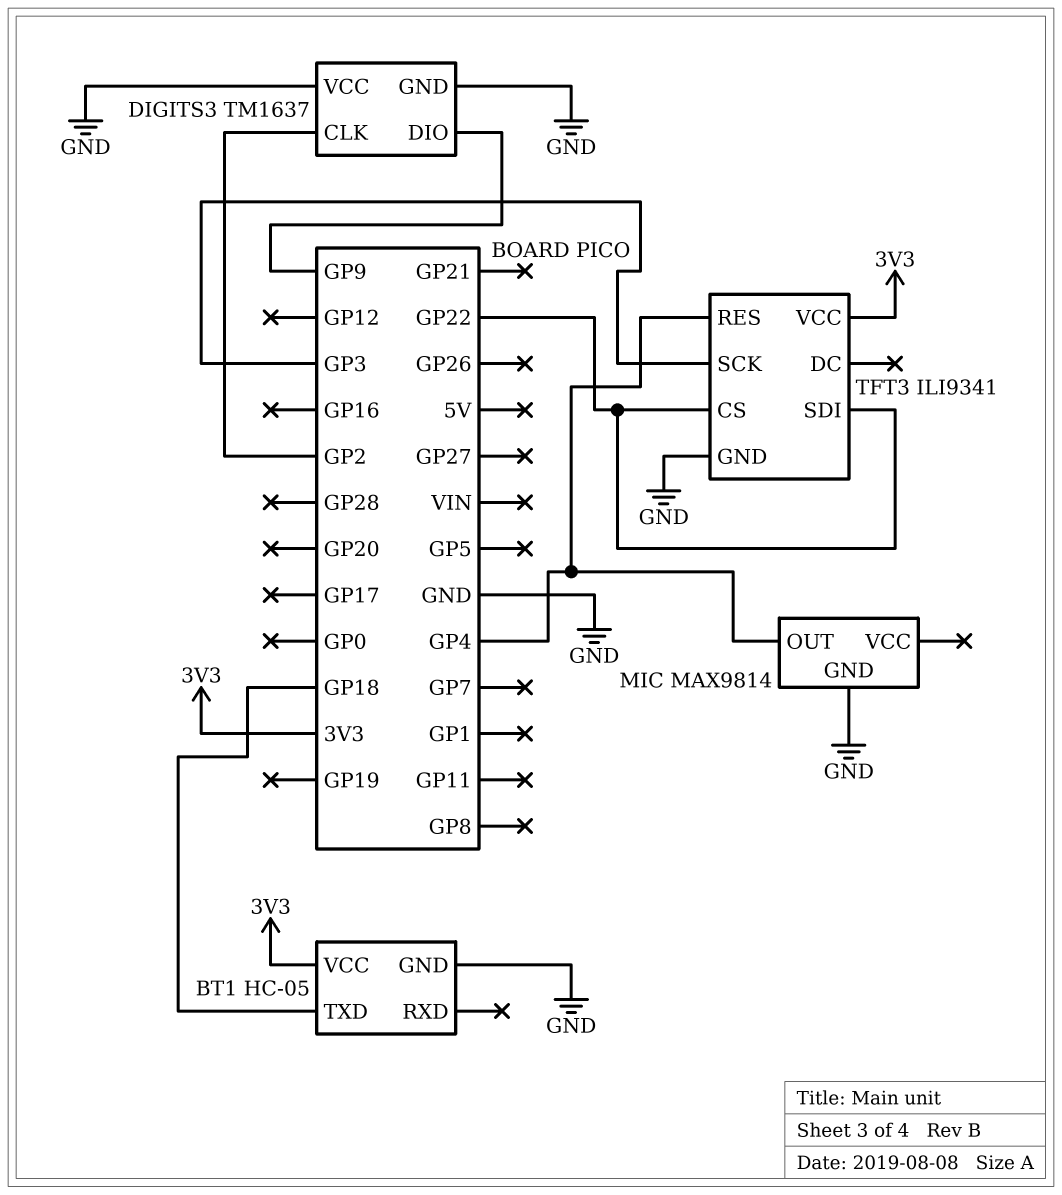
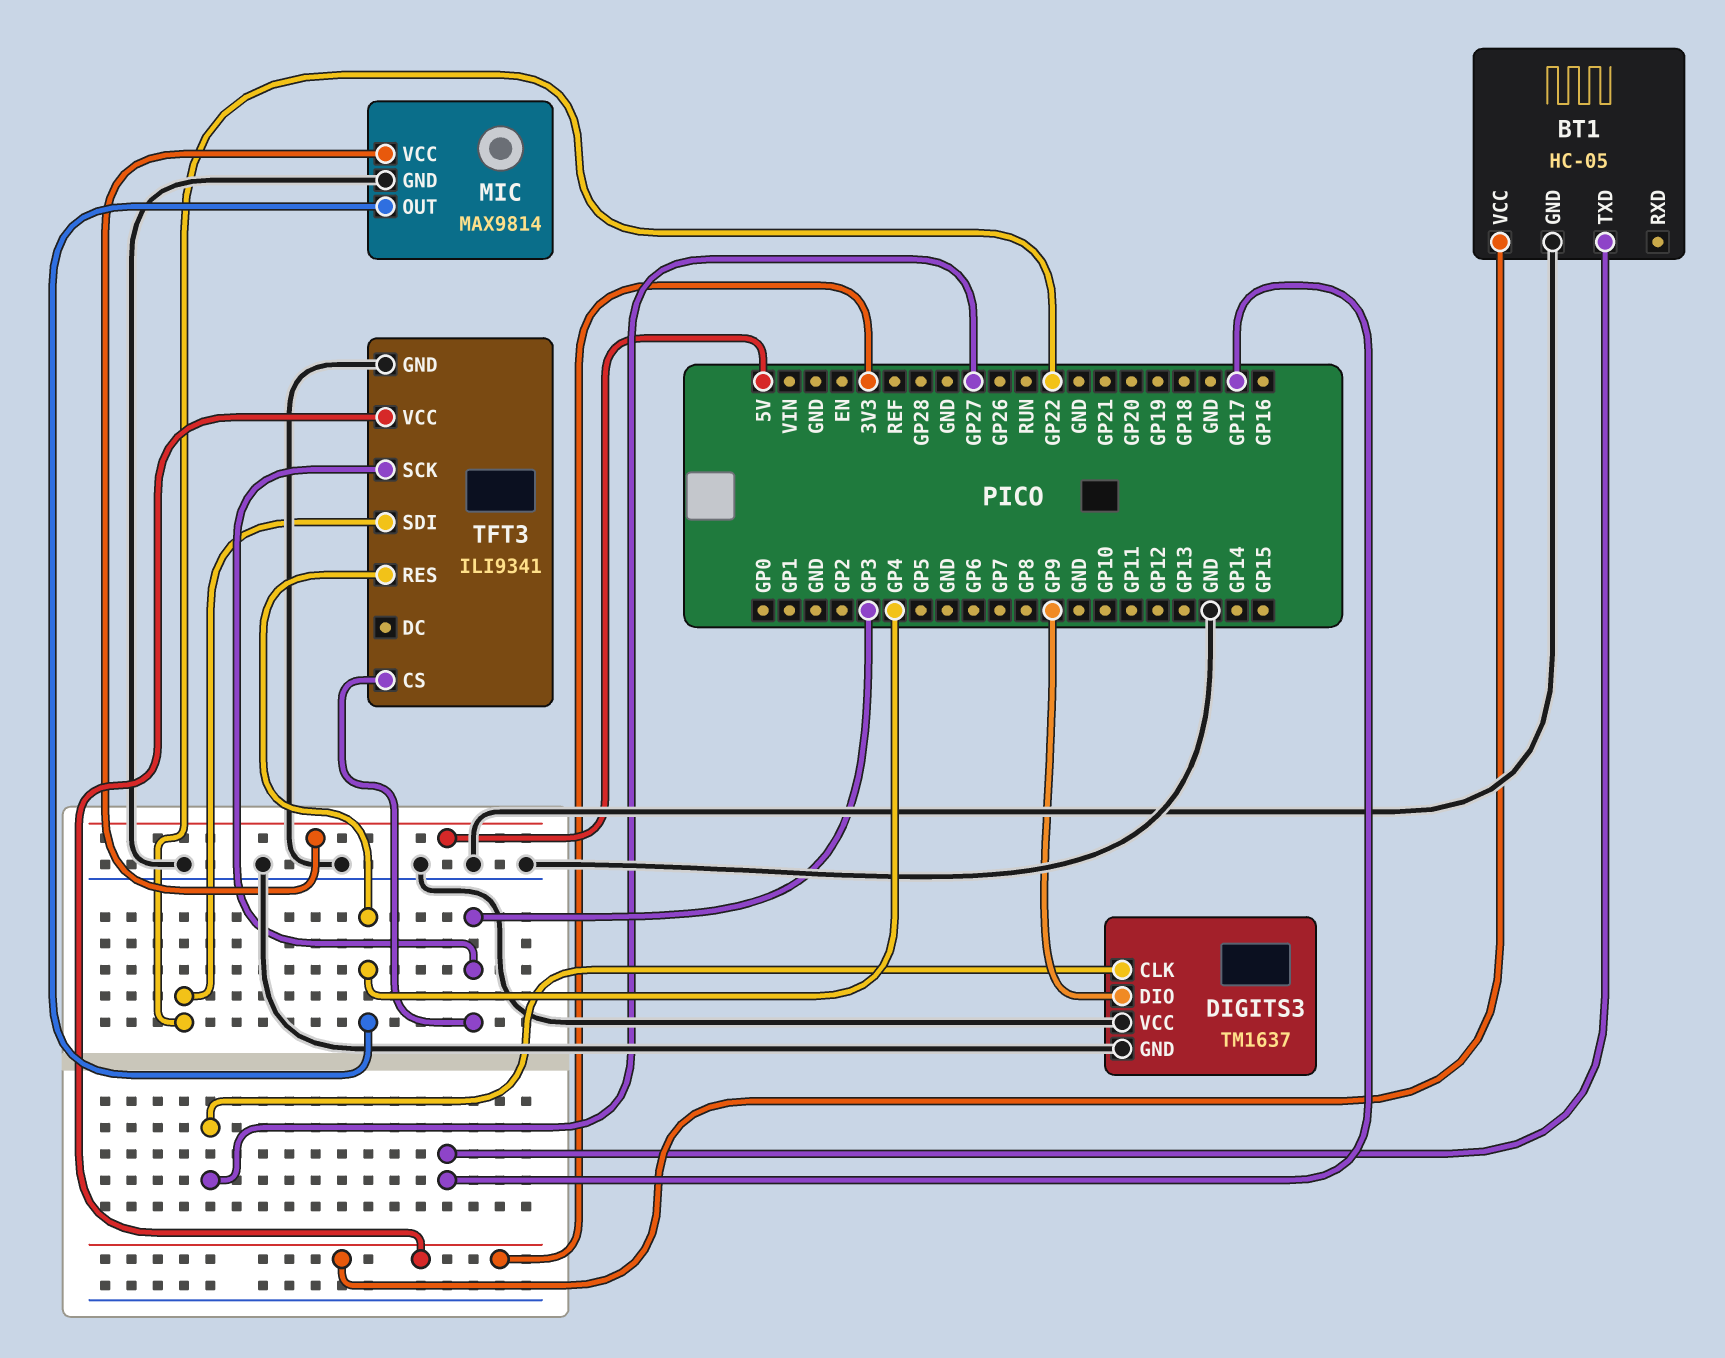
BT1 pin TXD: GP18 -> GP17
DIGITS3 pin CLK: GP2 -> GP27
MIC pin VCC: none -> 5V
TFT3 pin CS: GP22 -> GP3

